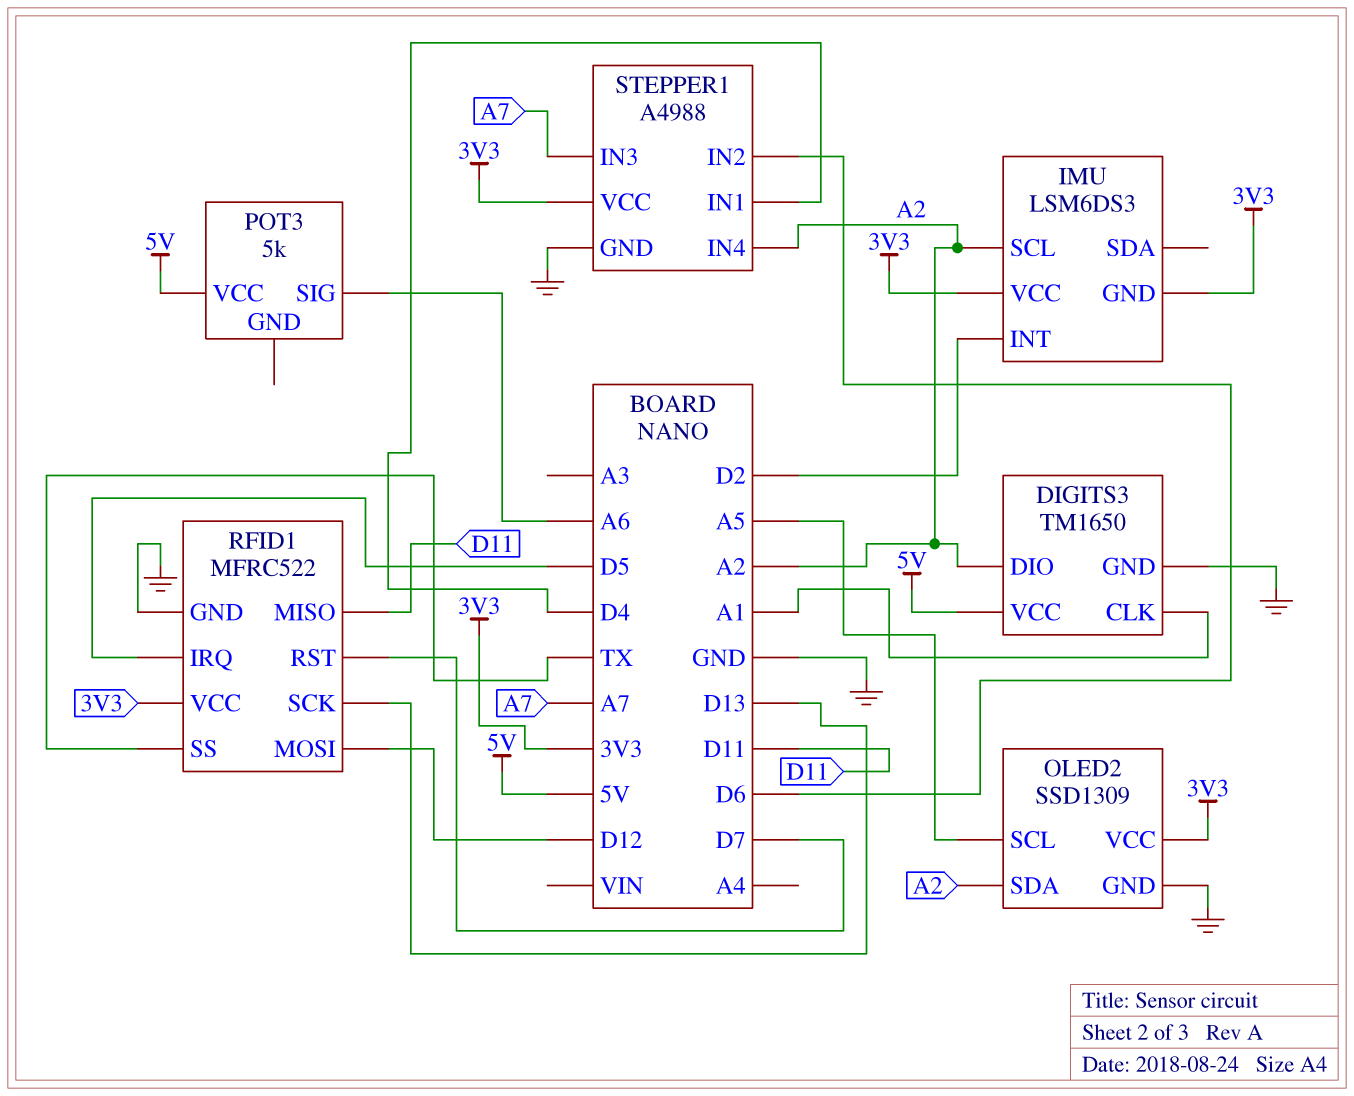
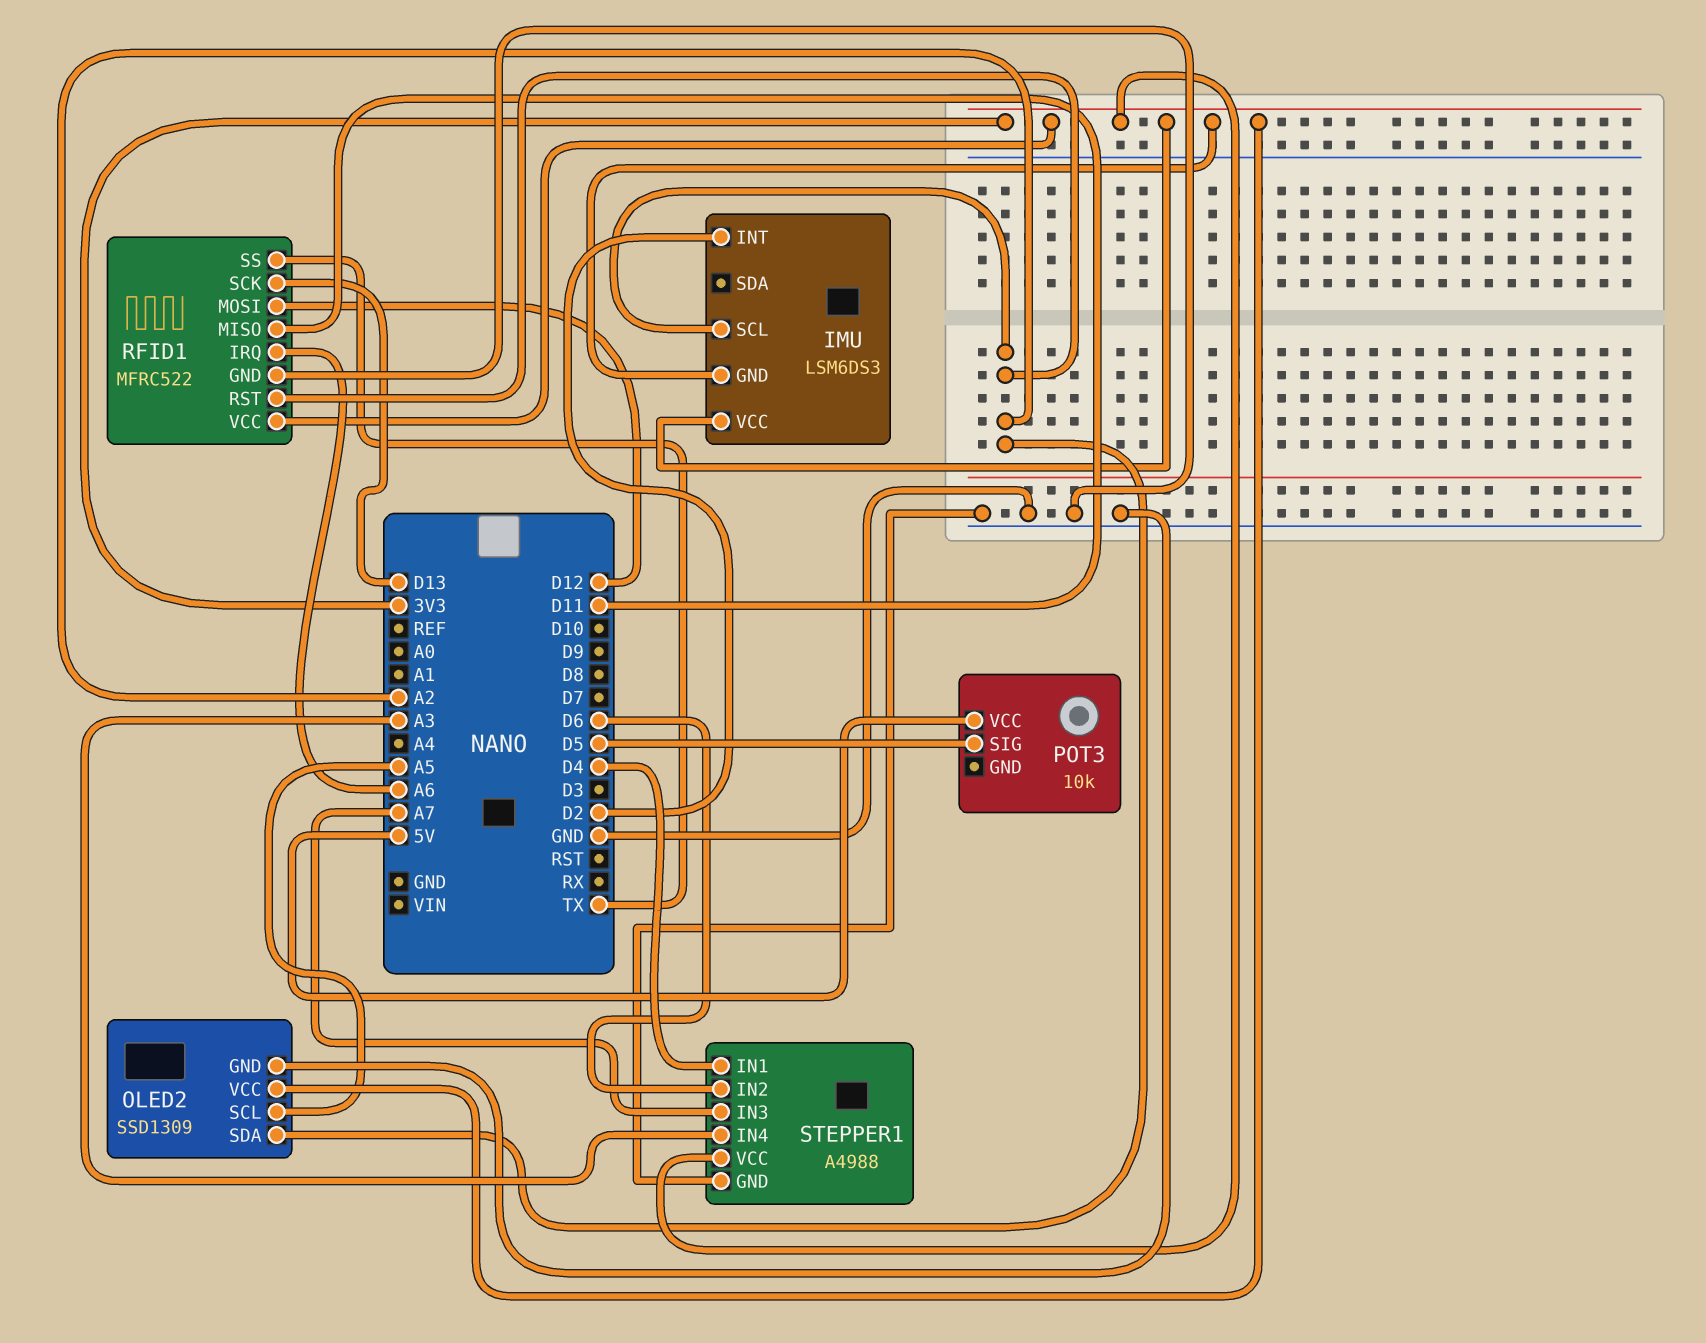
DIGITS3: TM1650 -> none
DIGITS3 pin CLK: A1 -> none
DIGITS3 pin DIO: A2 -> none
DIGITS3 pin GND: GND -> none
DIGITS3 pin VCC: 5V -> none
POT3: 5k -> 10k
POT3 pin SIG: A6 -> D5
RFID1 pin IRQ: D5 -> A6
RFID1 pin RST: D7 -> A2
STEPPER1 pin IN4: A2 -> A3

